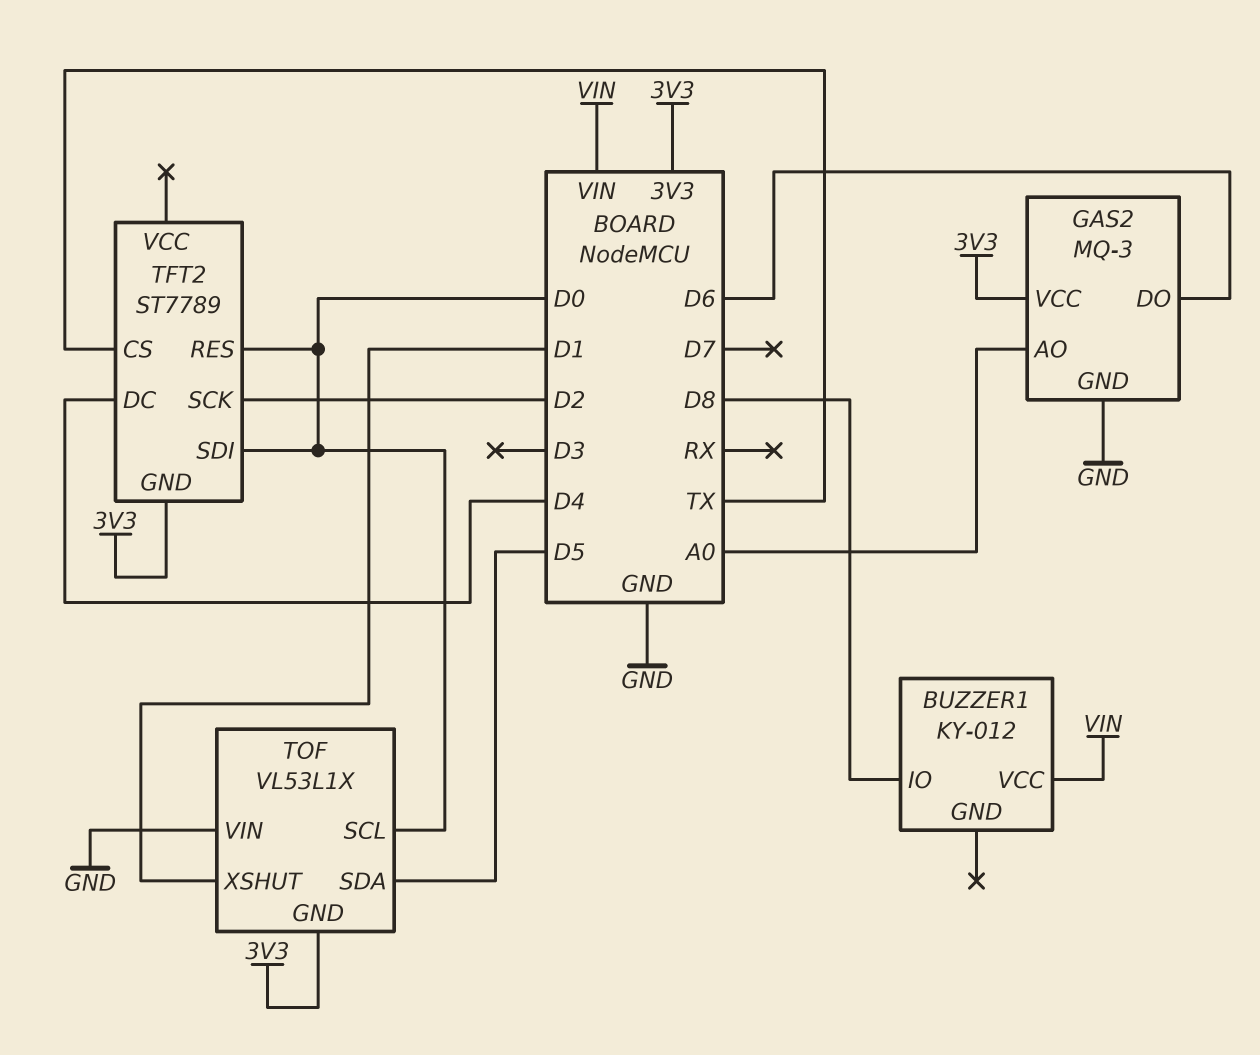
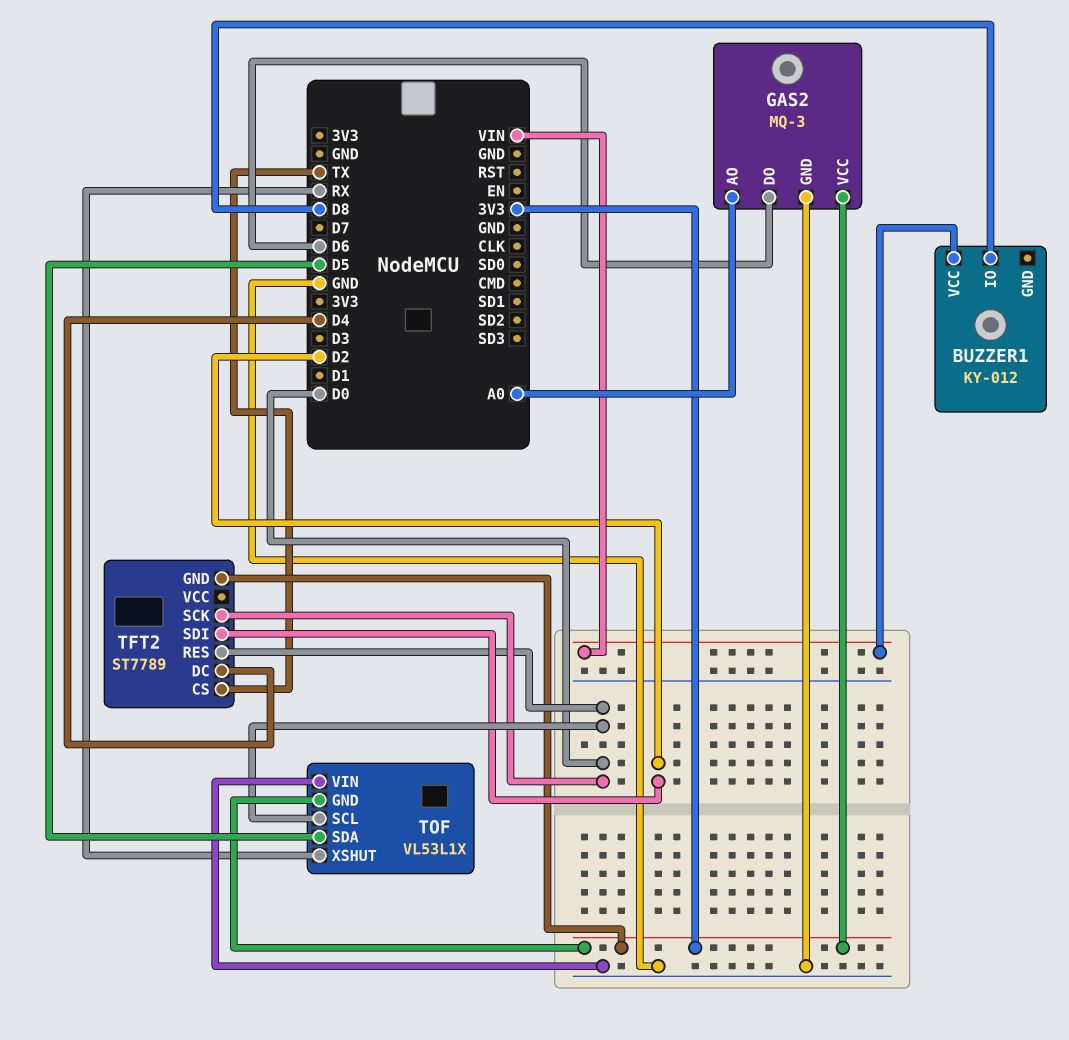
TFT2 pin SCK: D2 -> D0
TFT2 pin SDI: D0 -> D2
TOF pin XSHUT: D1 -> RX

